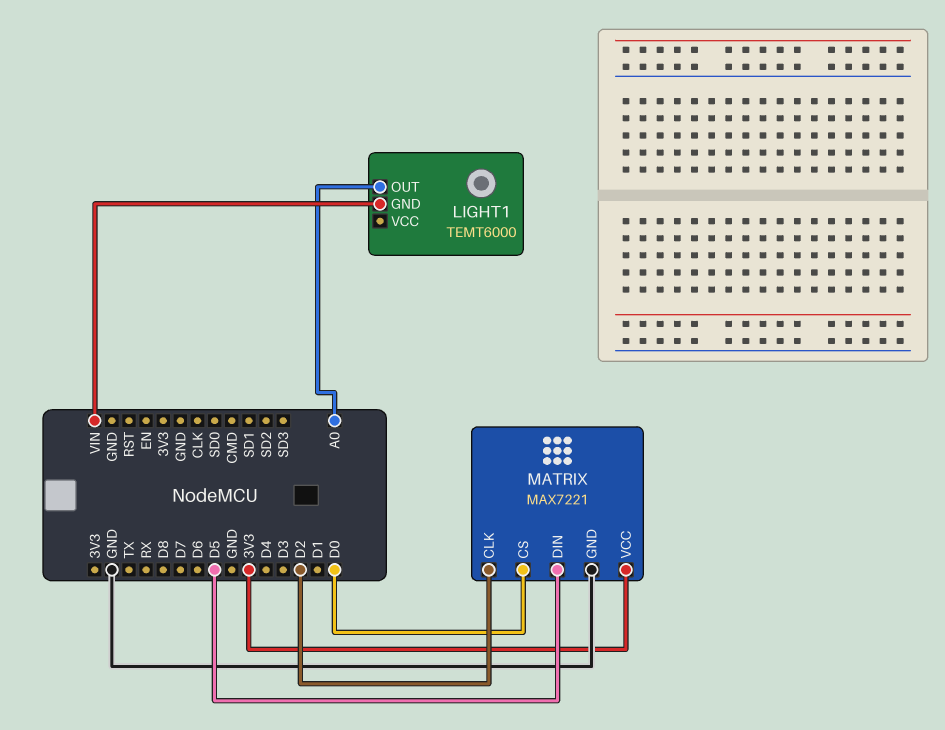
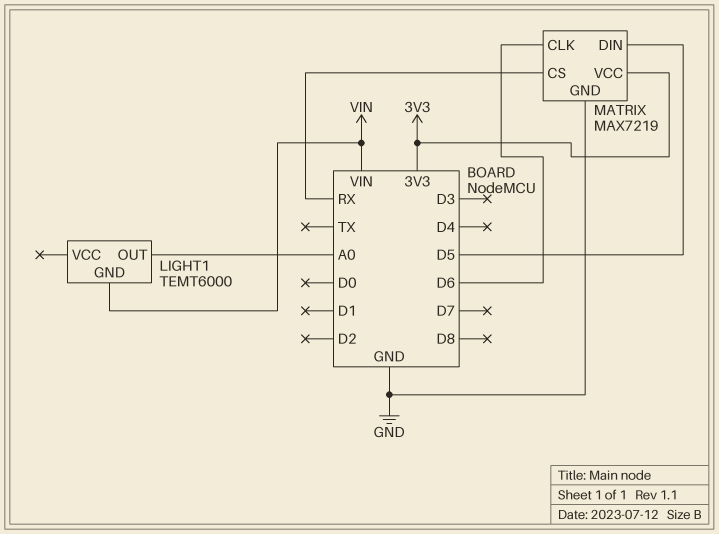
MATRIX: MAX7221 -> MAX7219
MATRIX pin CLK: D2 -> D6
MATRIX pin CS: D0 -> RX

